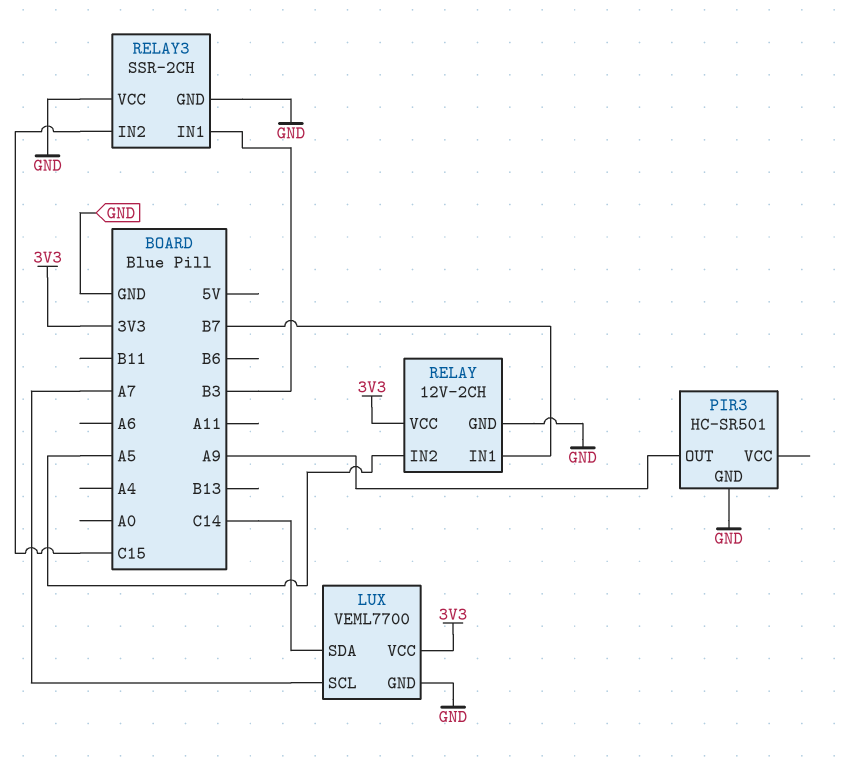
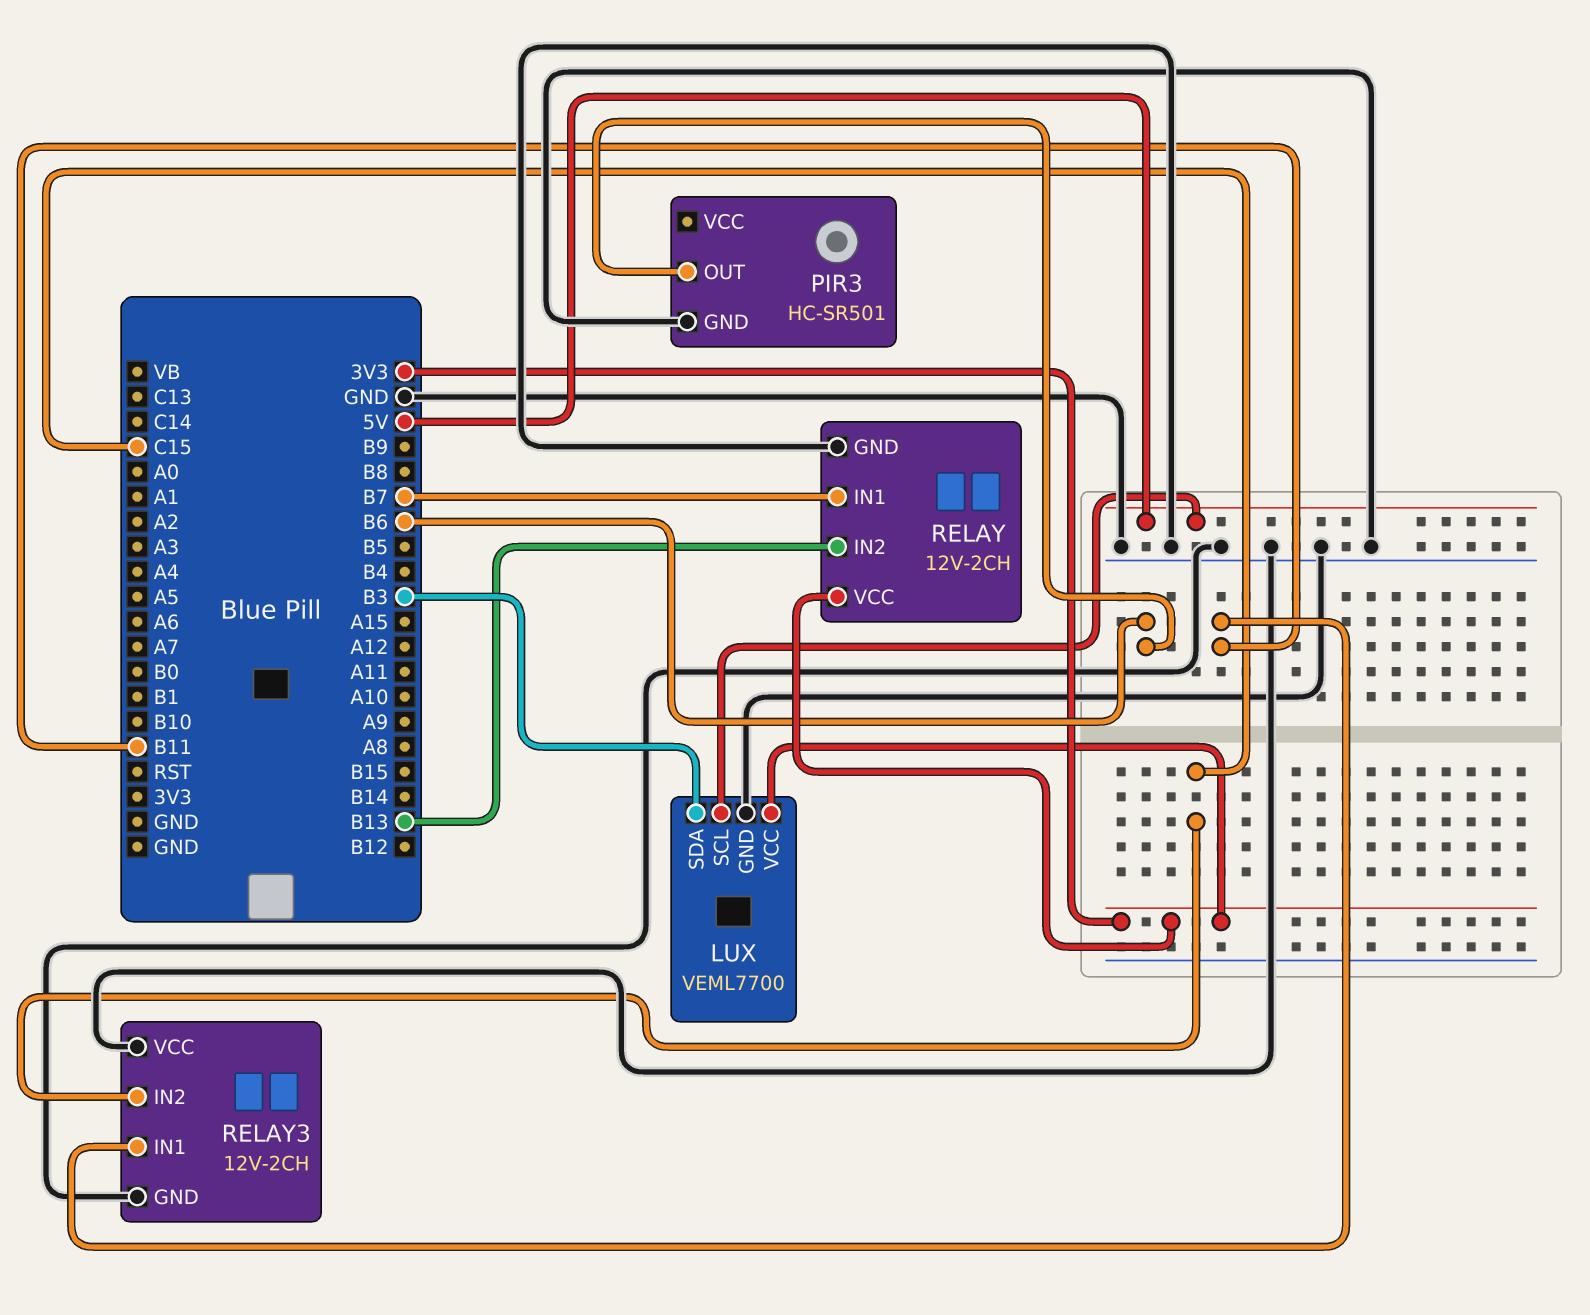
LUX pin SCL: A7 -> 5V
LUX pin SDA: C14 -> B3
PIR3 pin OUT: A9 -> B6
RELAY pin IN2: A5 -> B13
RELAY3: SSR-2CH -> 12V-2CH
RELAY3 pin IN1: B3 -> B11

